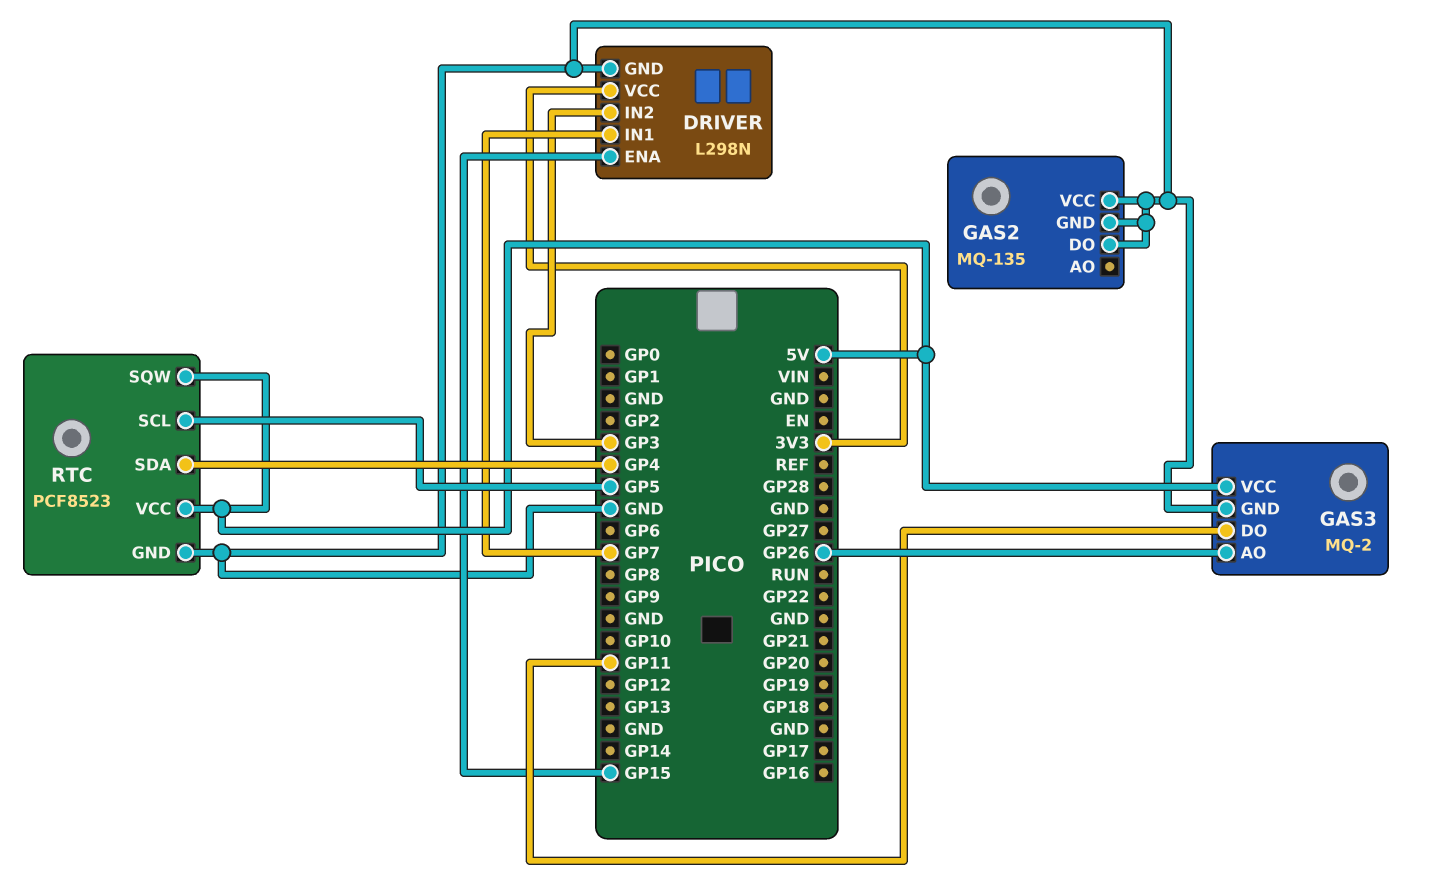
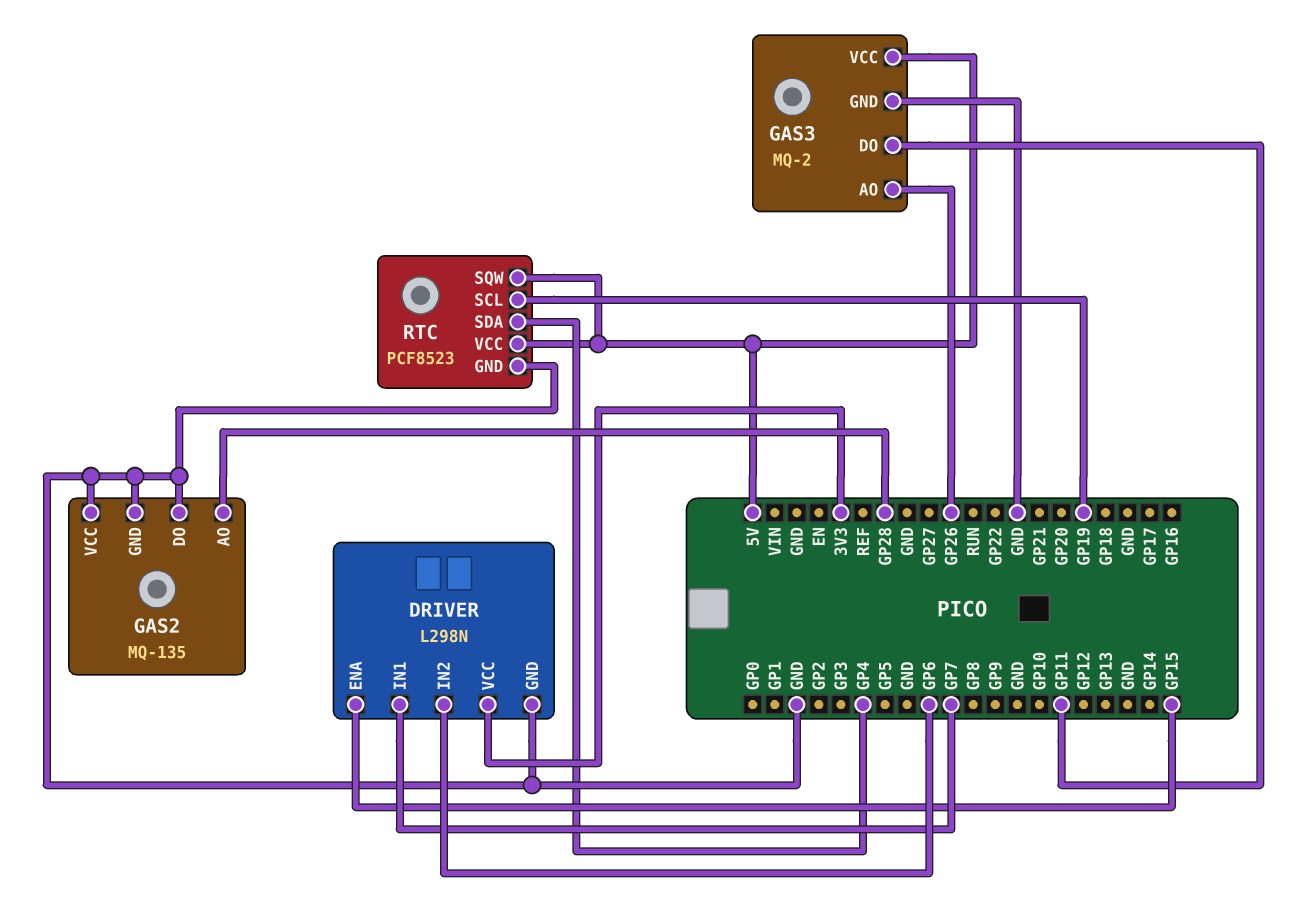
DRIVER pin IN2: GP3 -> GP6
GAS2 pin AO: none -> GP28
RTC pin SCL: GP5 -> GP19

